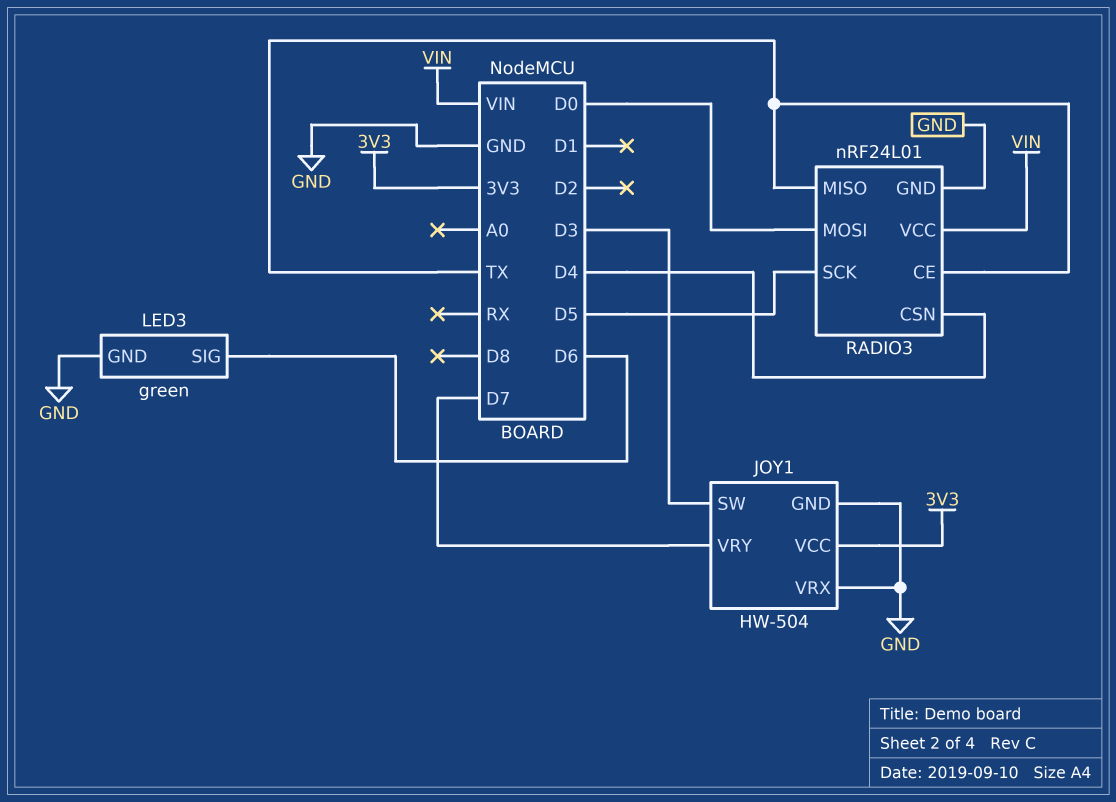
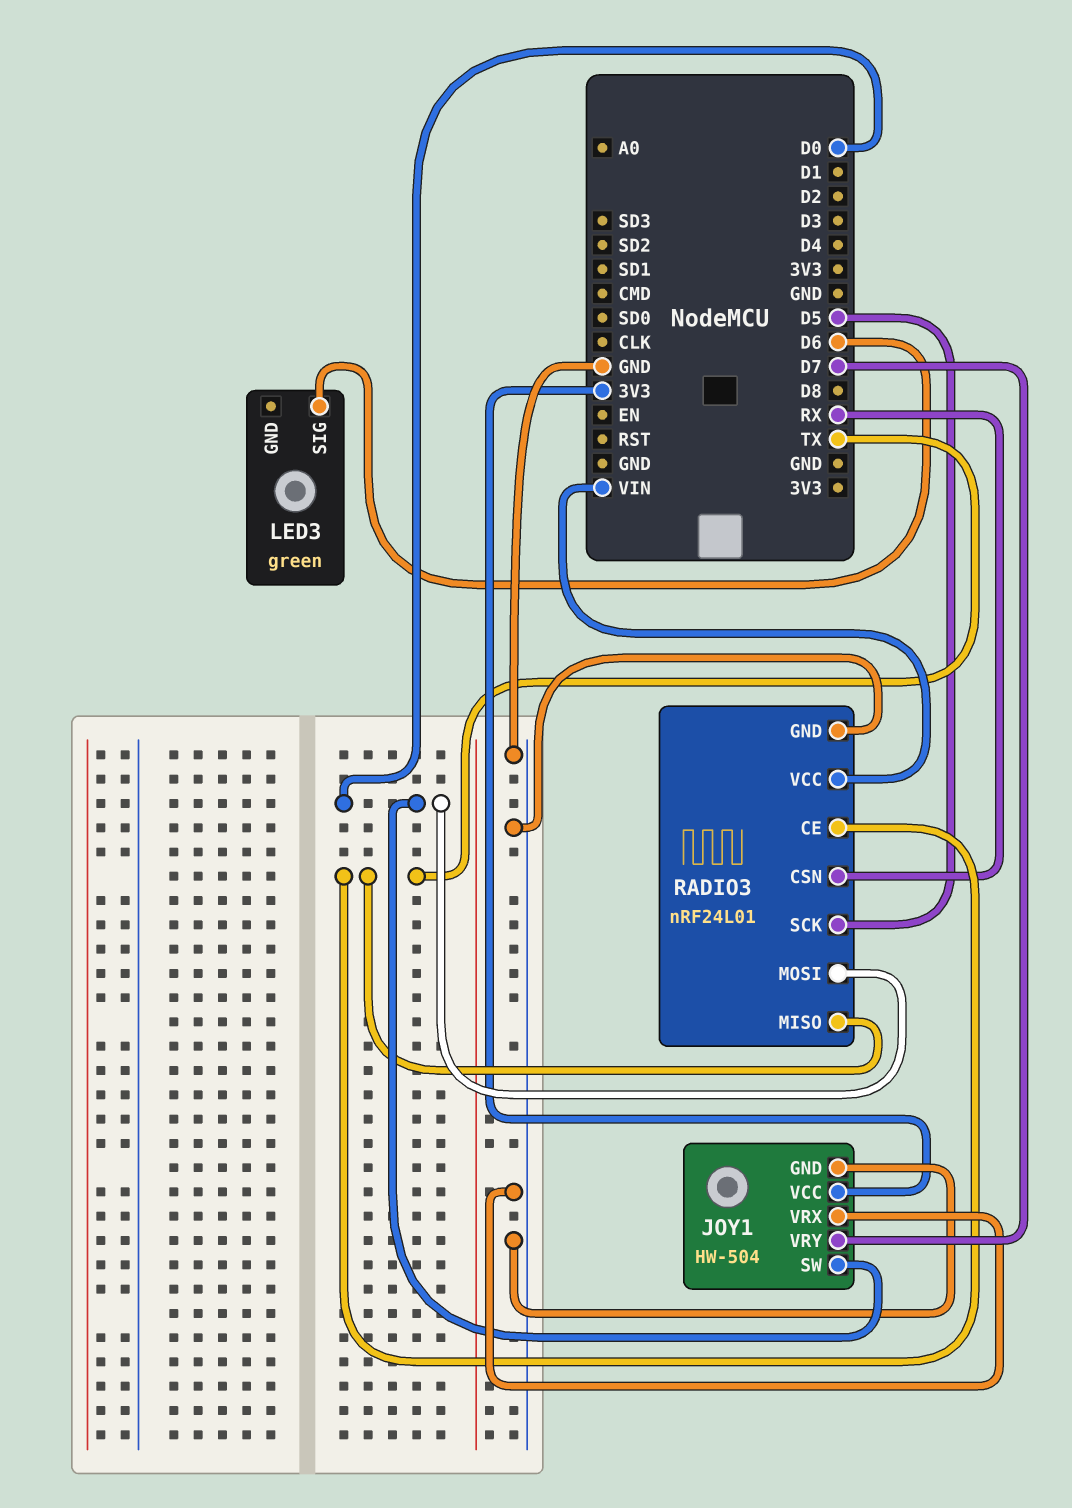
JOY1 pin SW: D3 -> D0
LED3 pin GND: GND -> none
RADIO3 pin CSN: D4 -> RX

